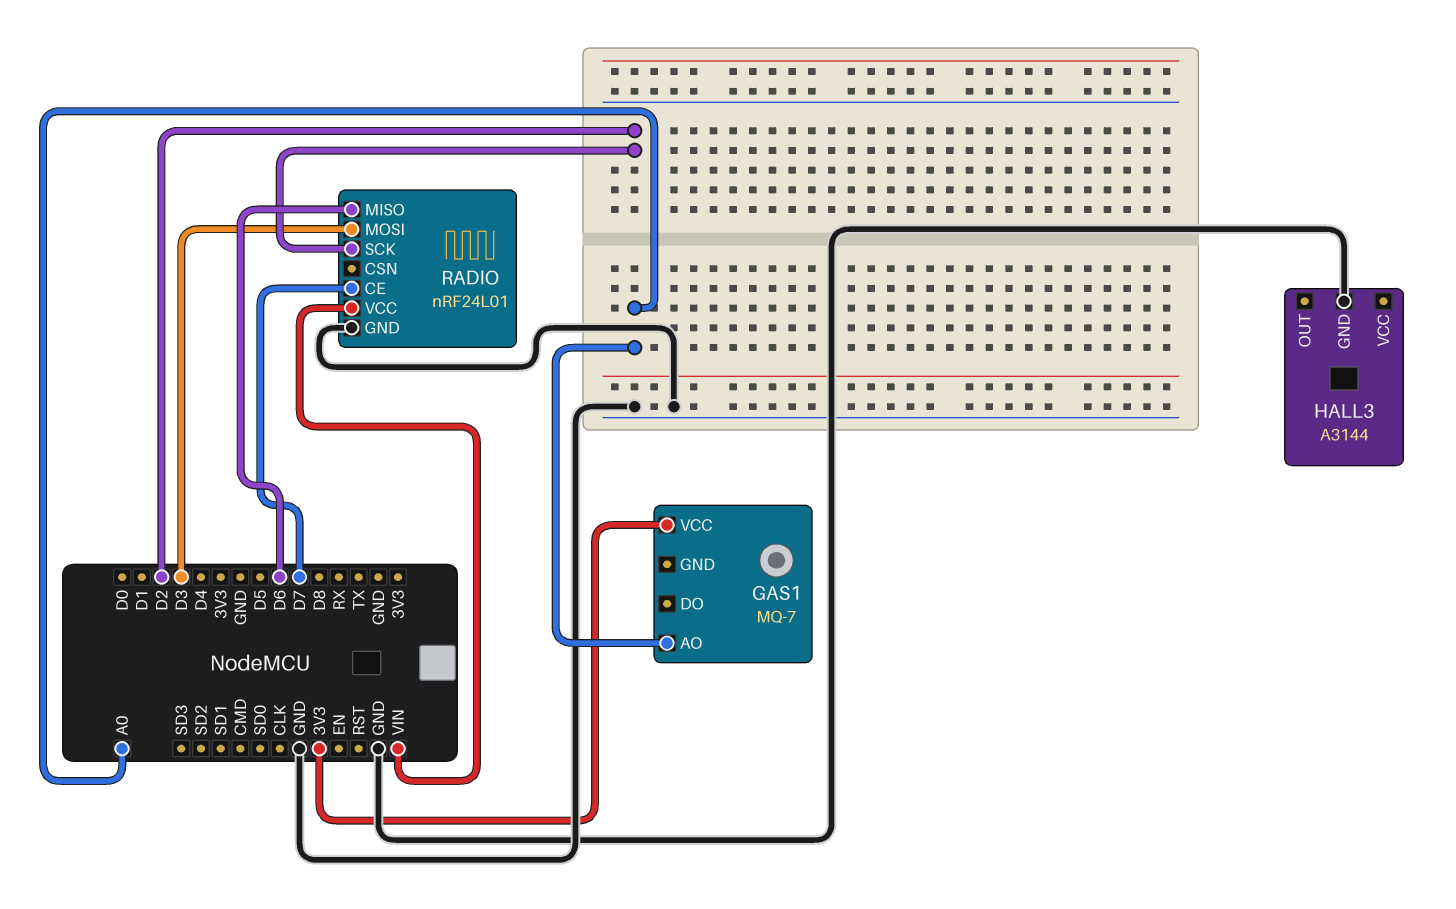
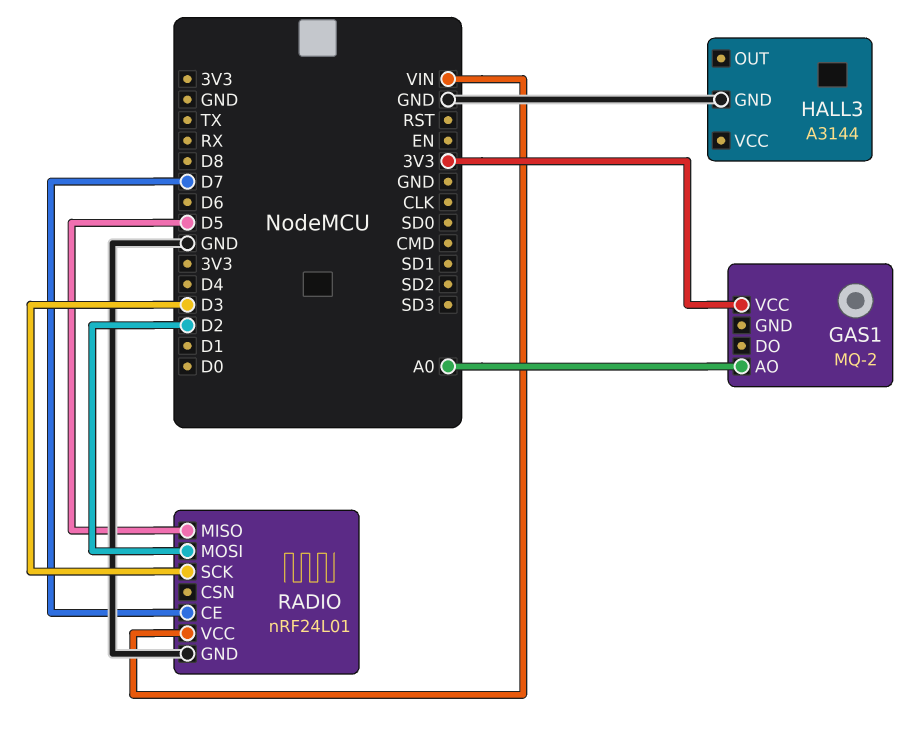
GAS1: MQ-7 -> MQ-2
RADIO pin MISO: D6 -> D5
RADIO pin MOSI: D3 -> D2
RADIO pin SCK: D2 -> D3

